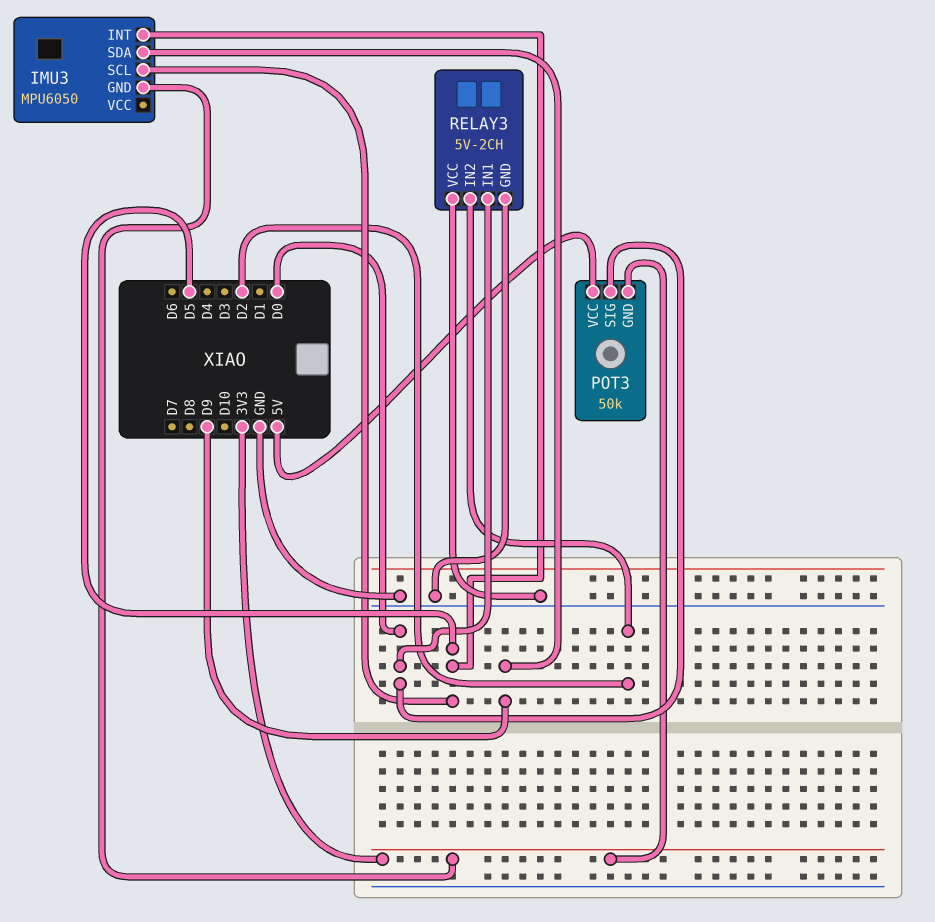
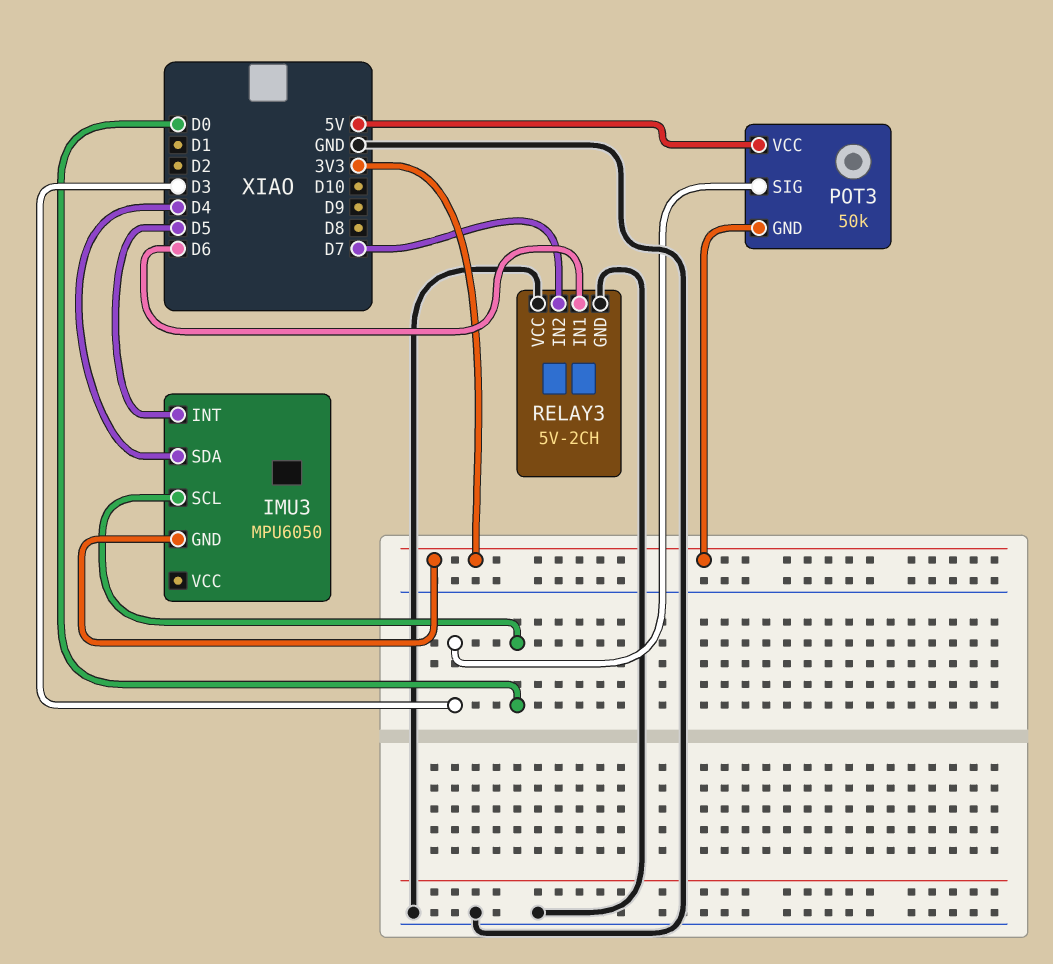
IMU3 pin SCL: D5 -> D0
IMU3 pin SDA: D9 -> D4
POT3 pin SIG: D0 -> D3
RELAY3 pin IN1: D0 -> D6
RELAY3 pin IN2: D2 -> D7

